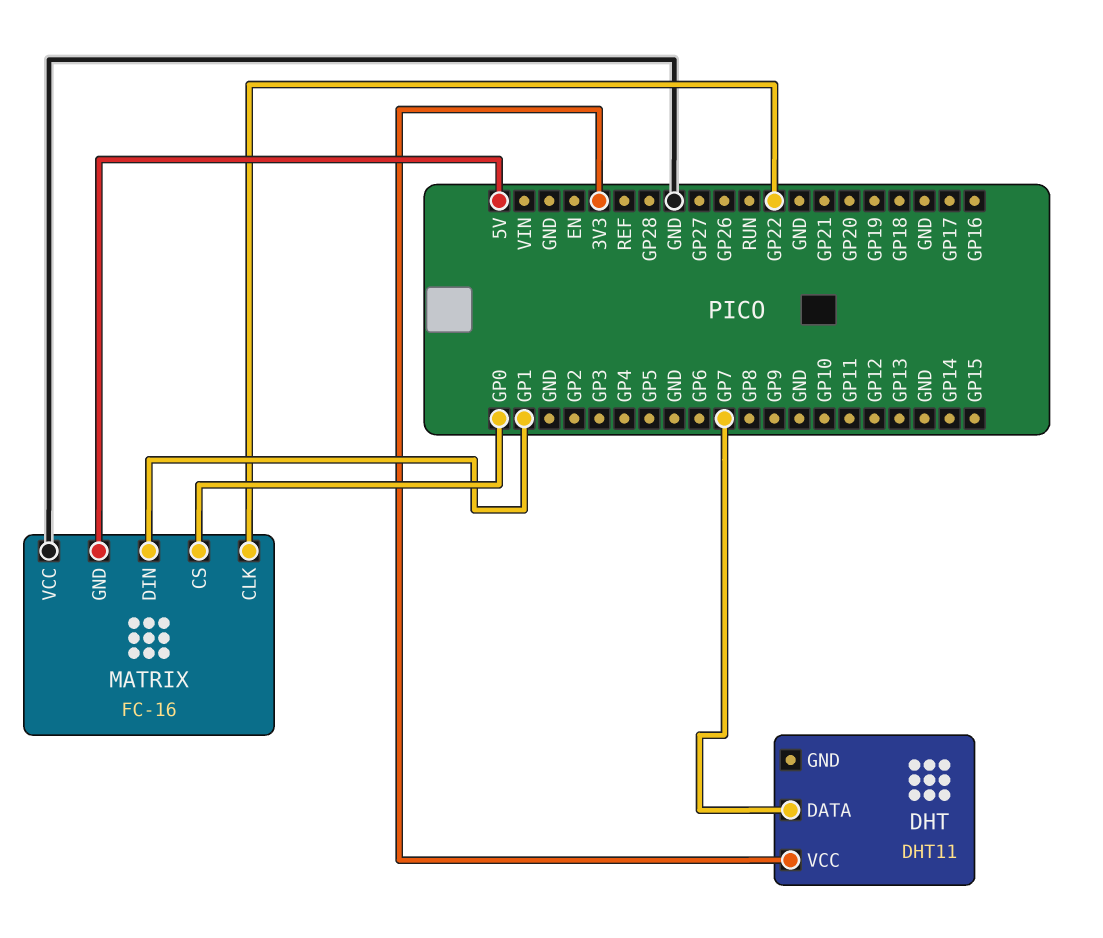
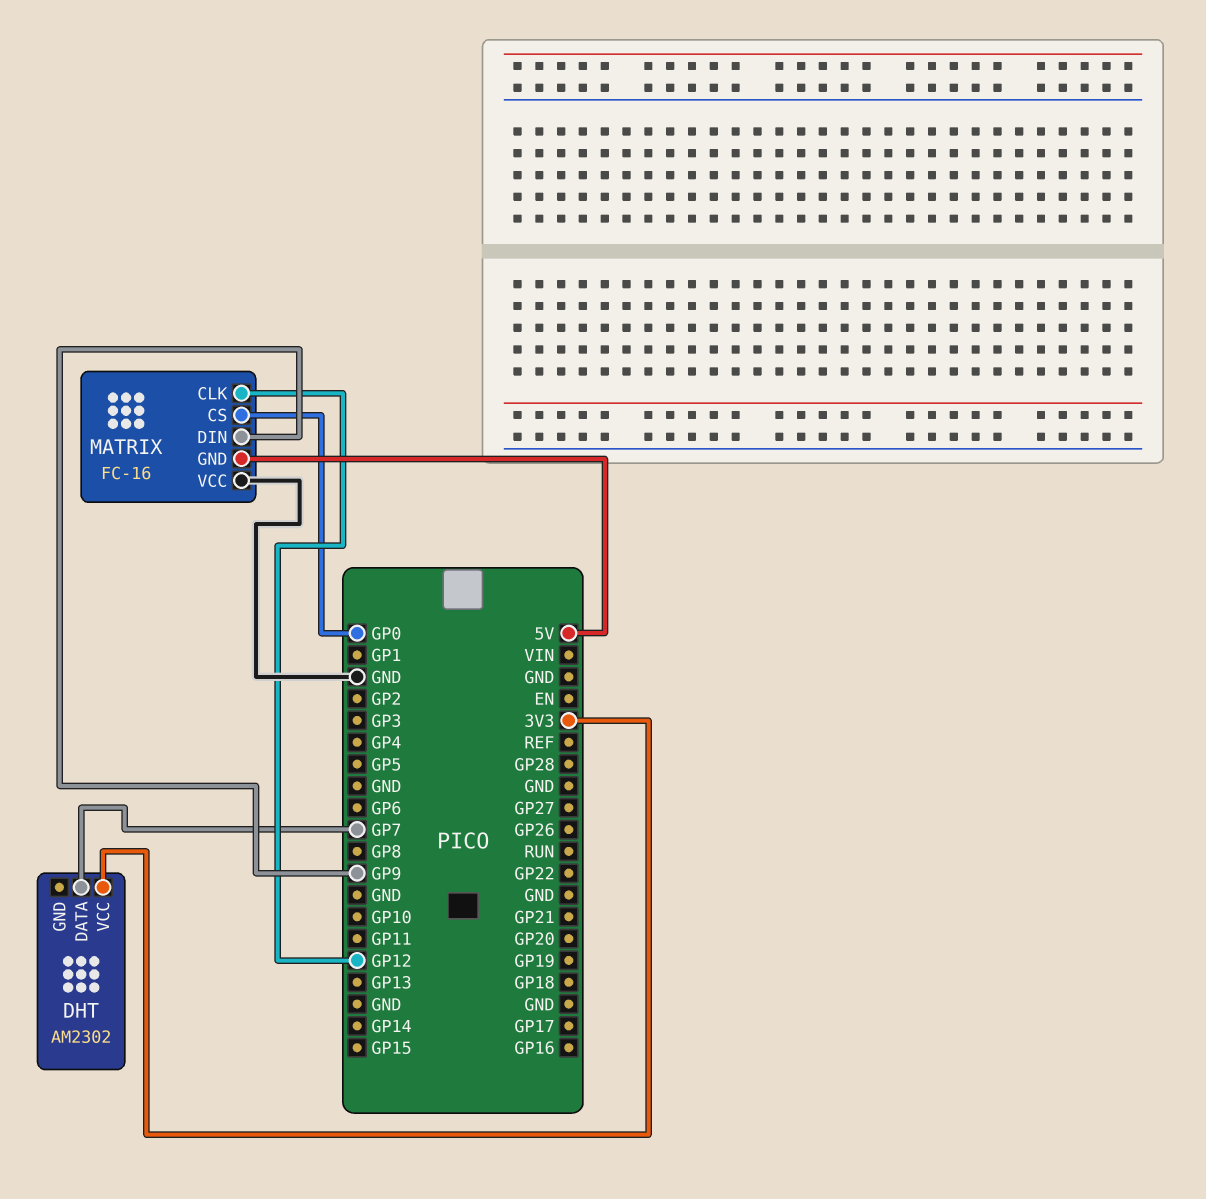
DHT: DHT11 -> AM2302
MATRIX pin CLK: GP22 -> GP12
MATRIX pin DIN: GP1 -> GP9

